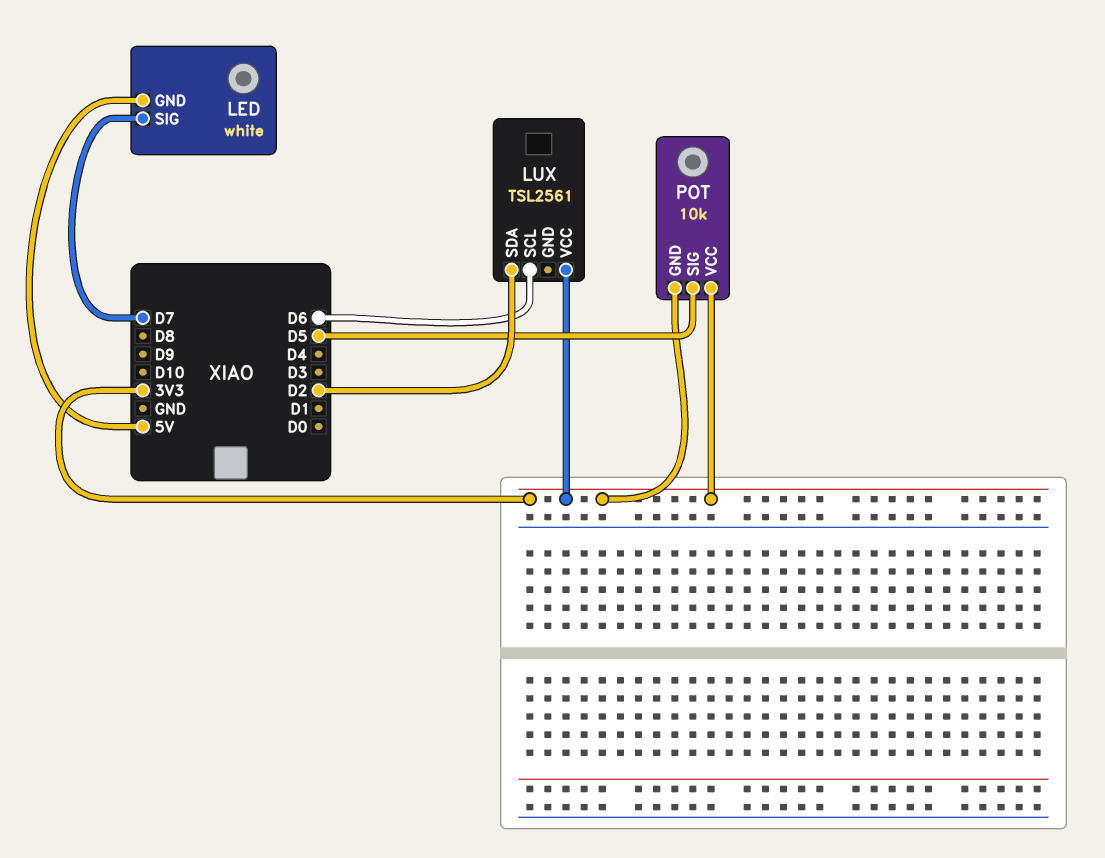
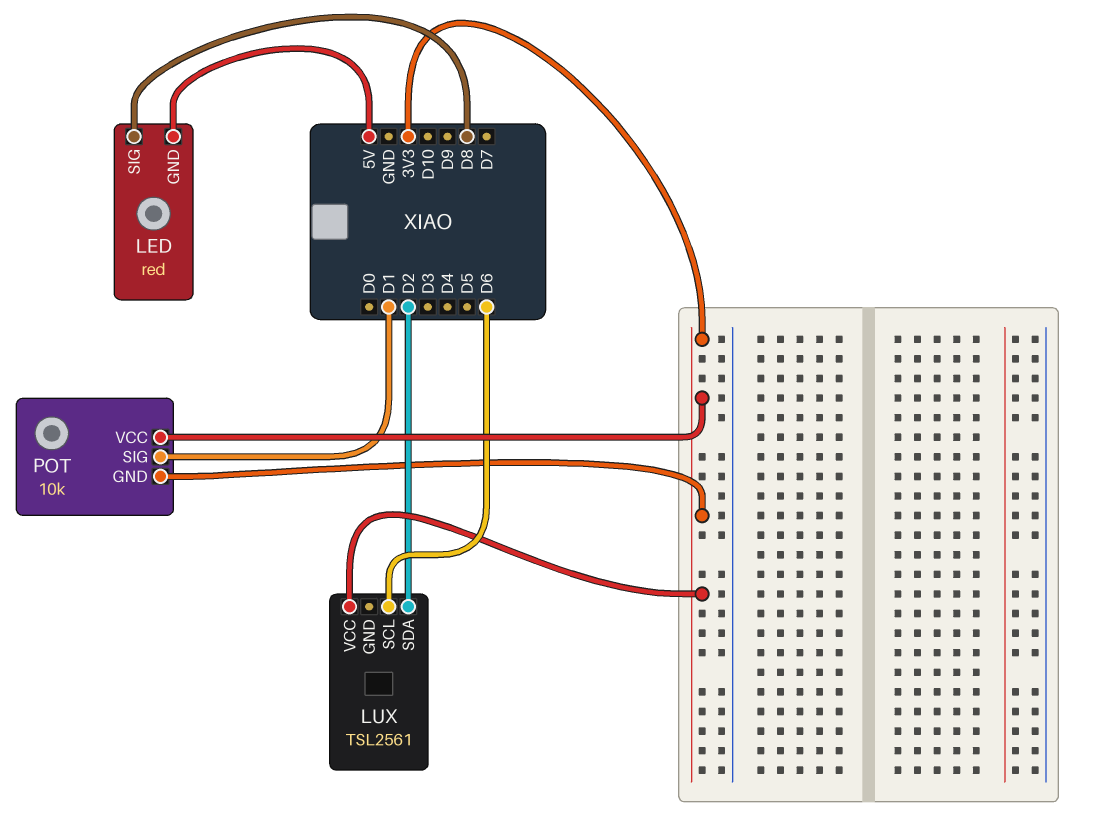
LED: white -> red
LED pin SIG: D7 -> D8
POT pin SIG: D5 -> D1

